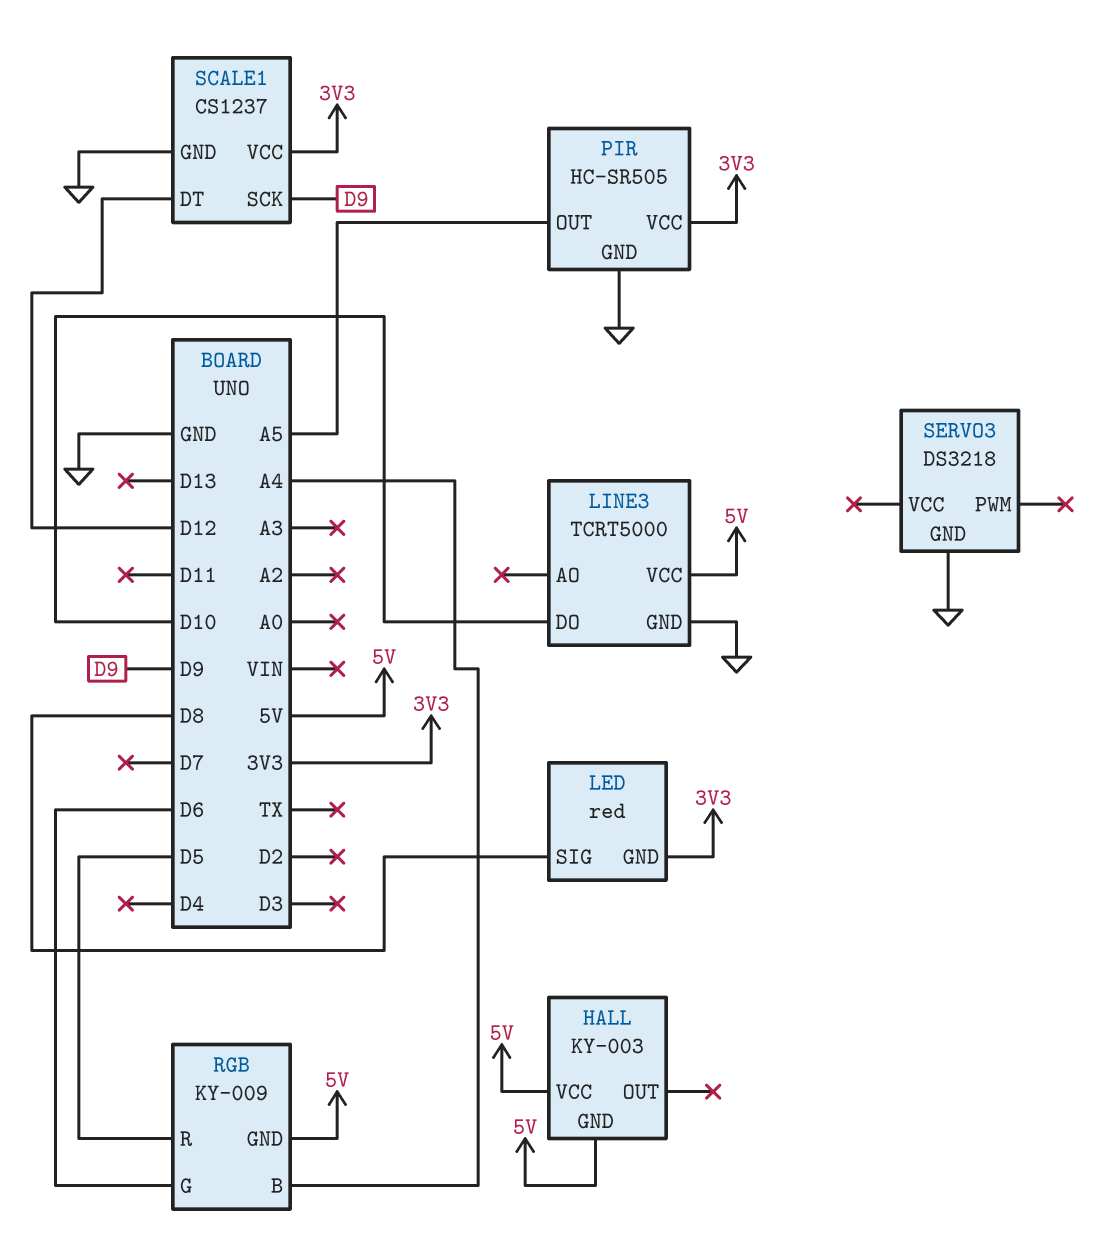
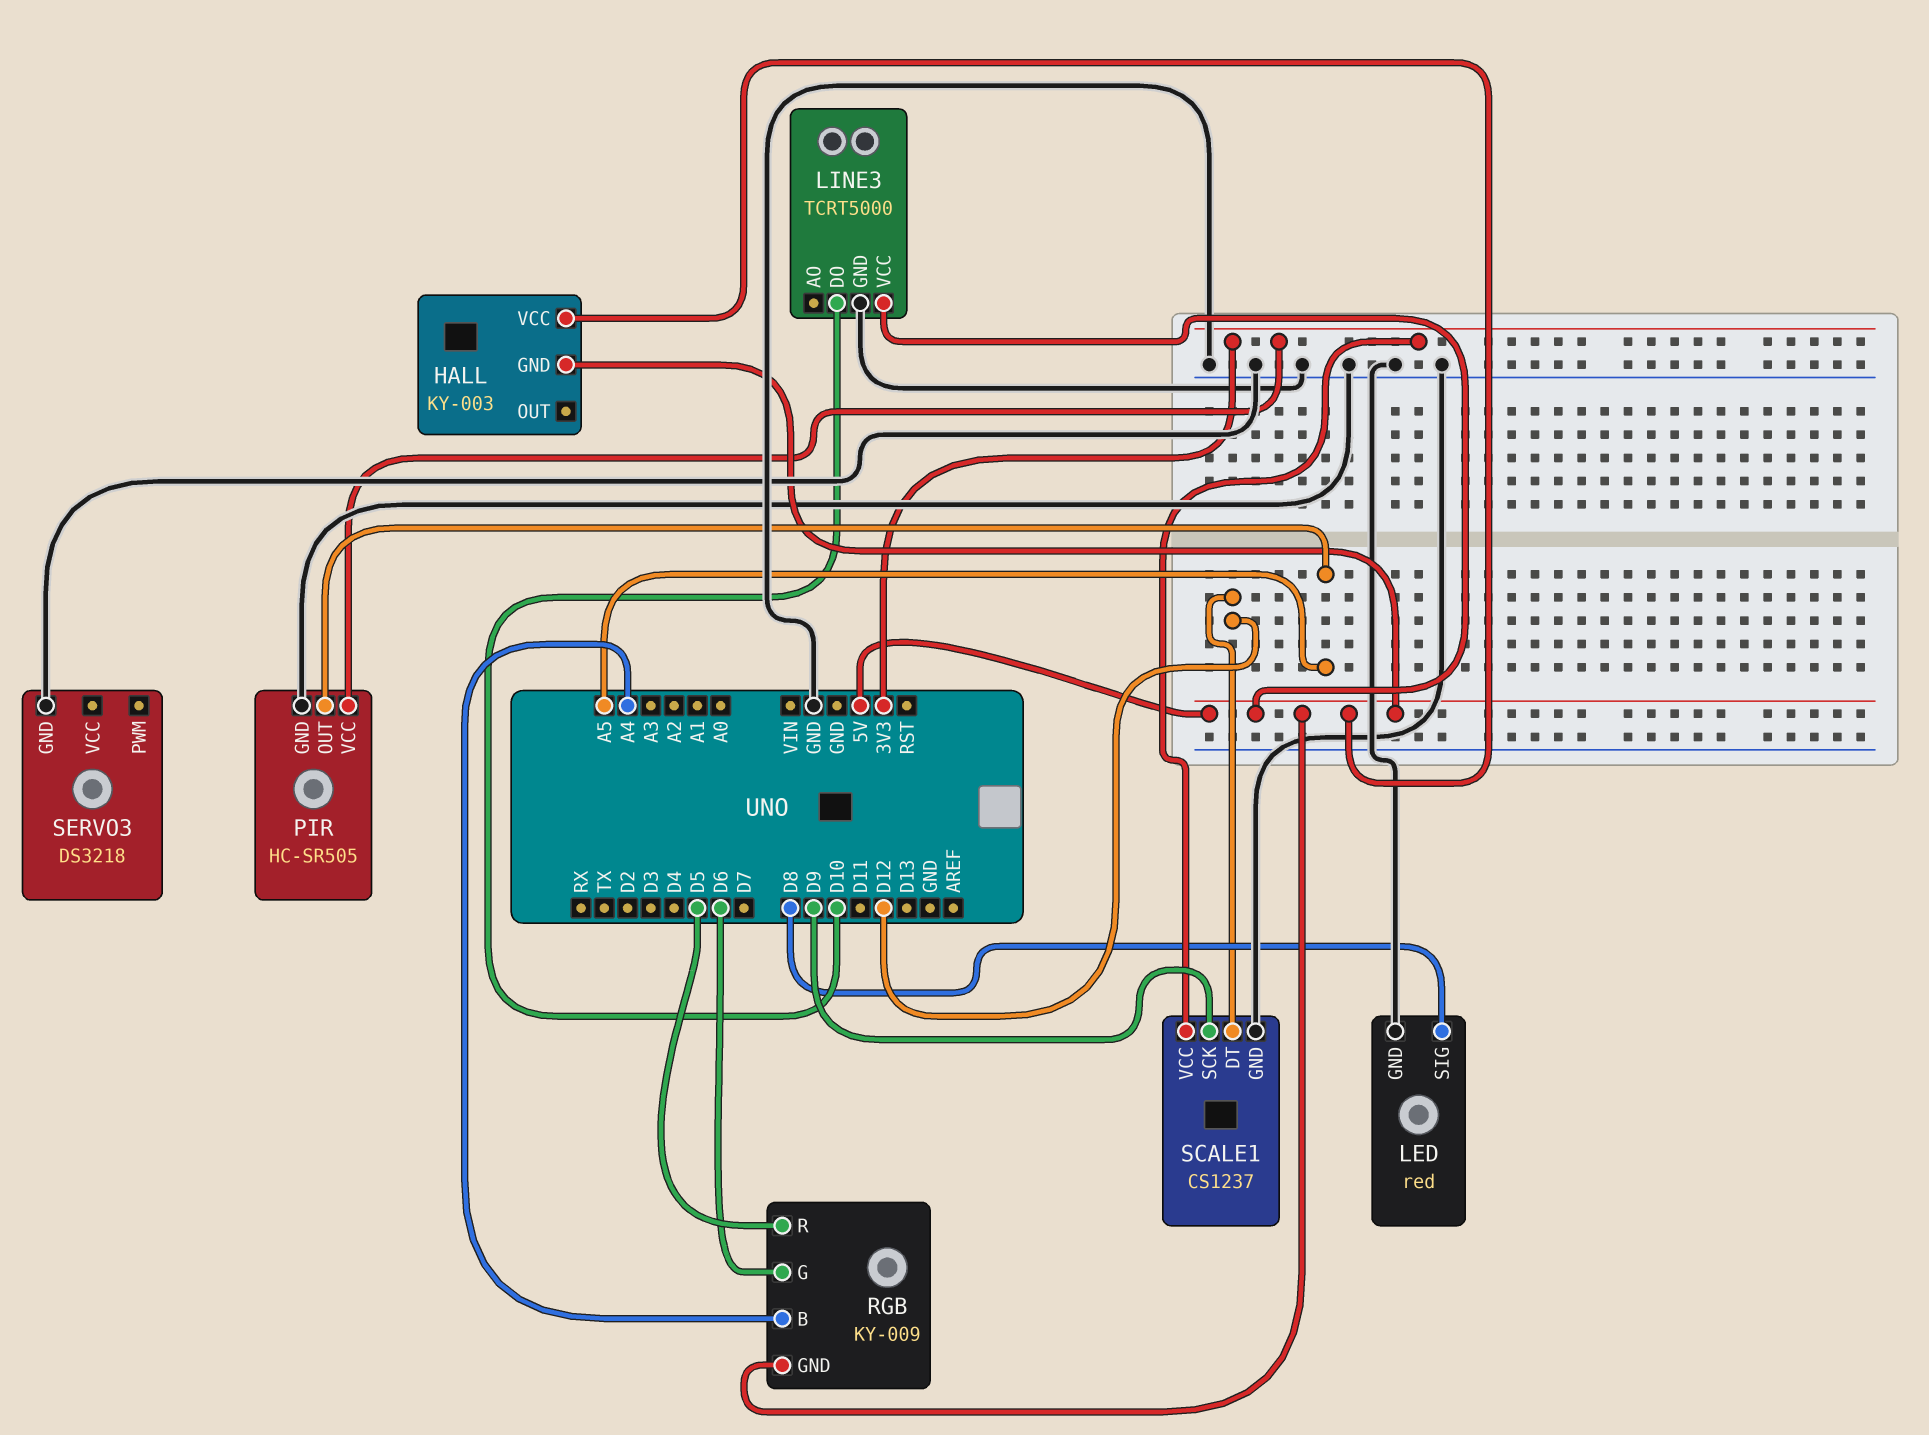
LED pin GND: 3V3 -> GND

